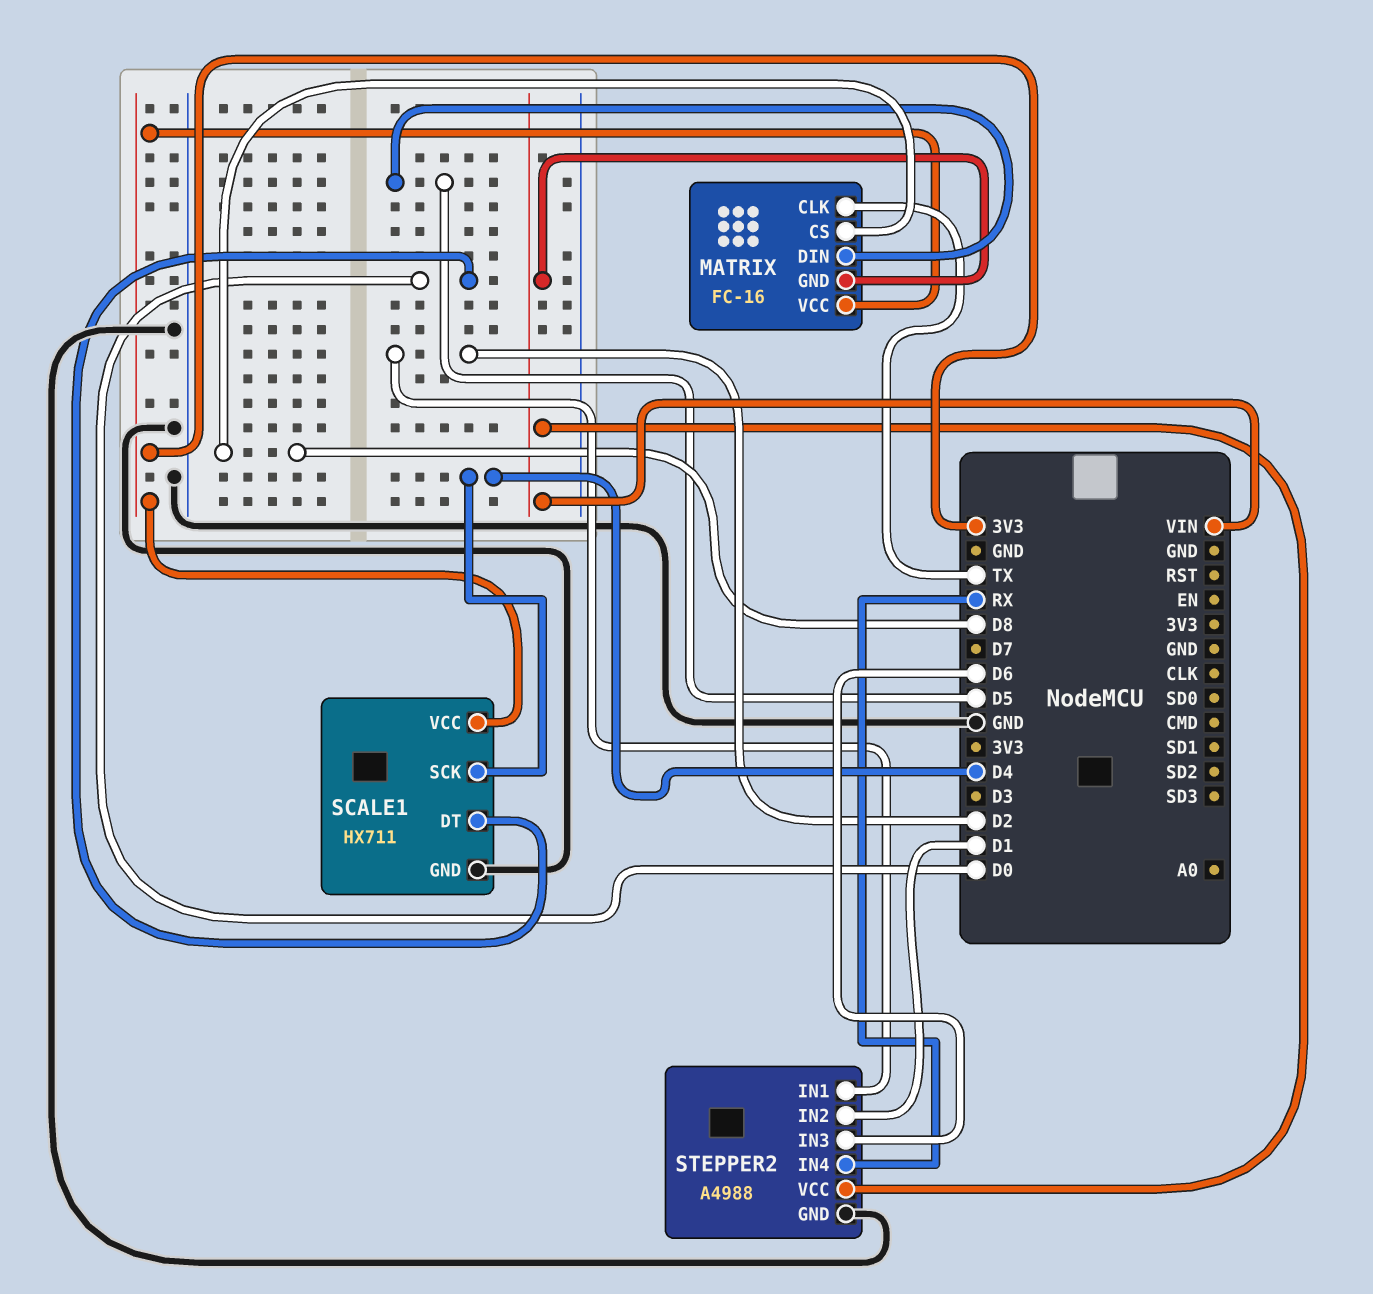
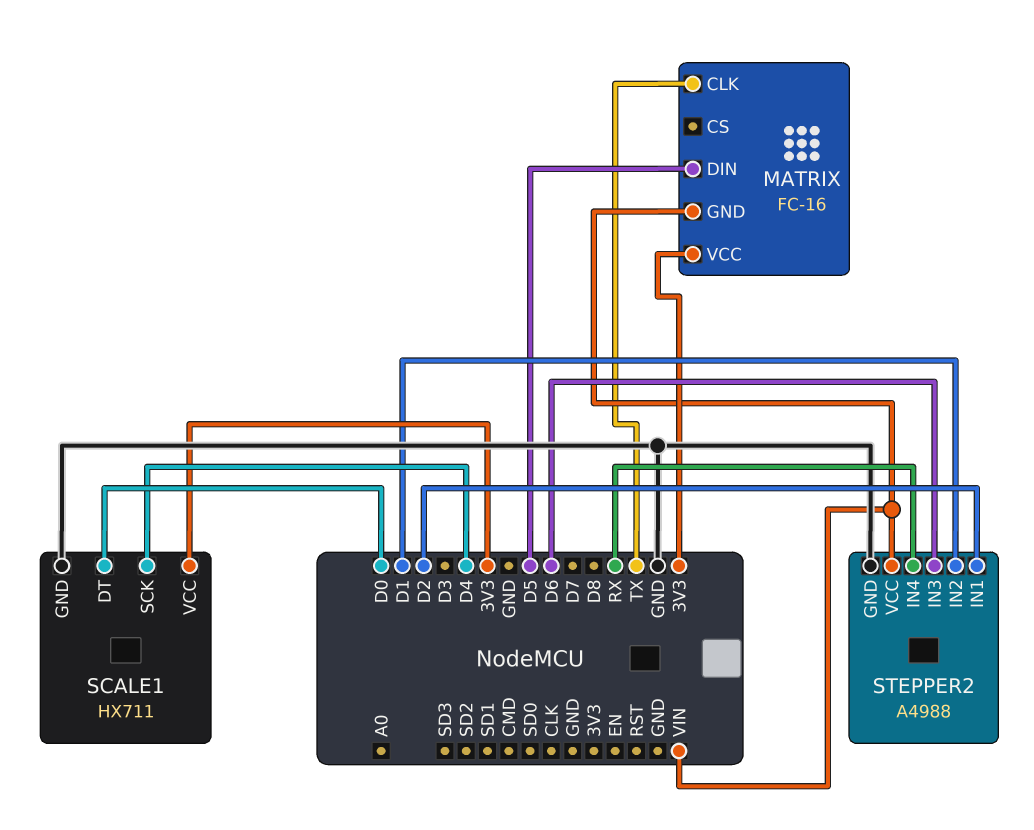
MATRIX pin CS: D8 -> none

